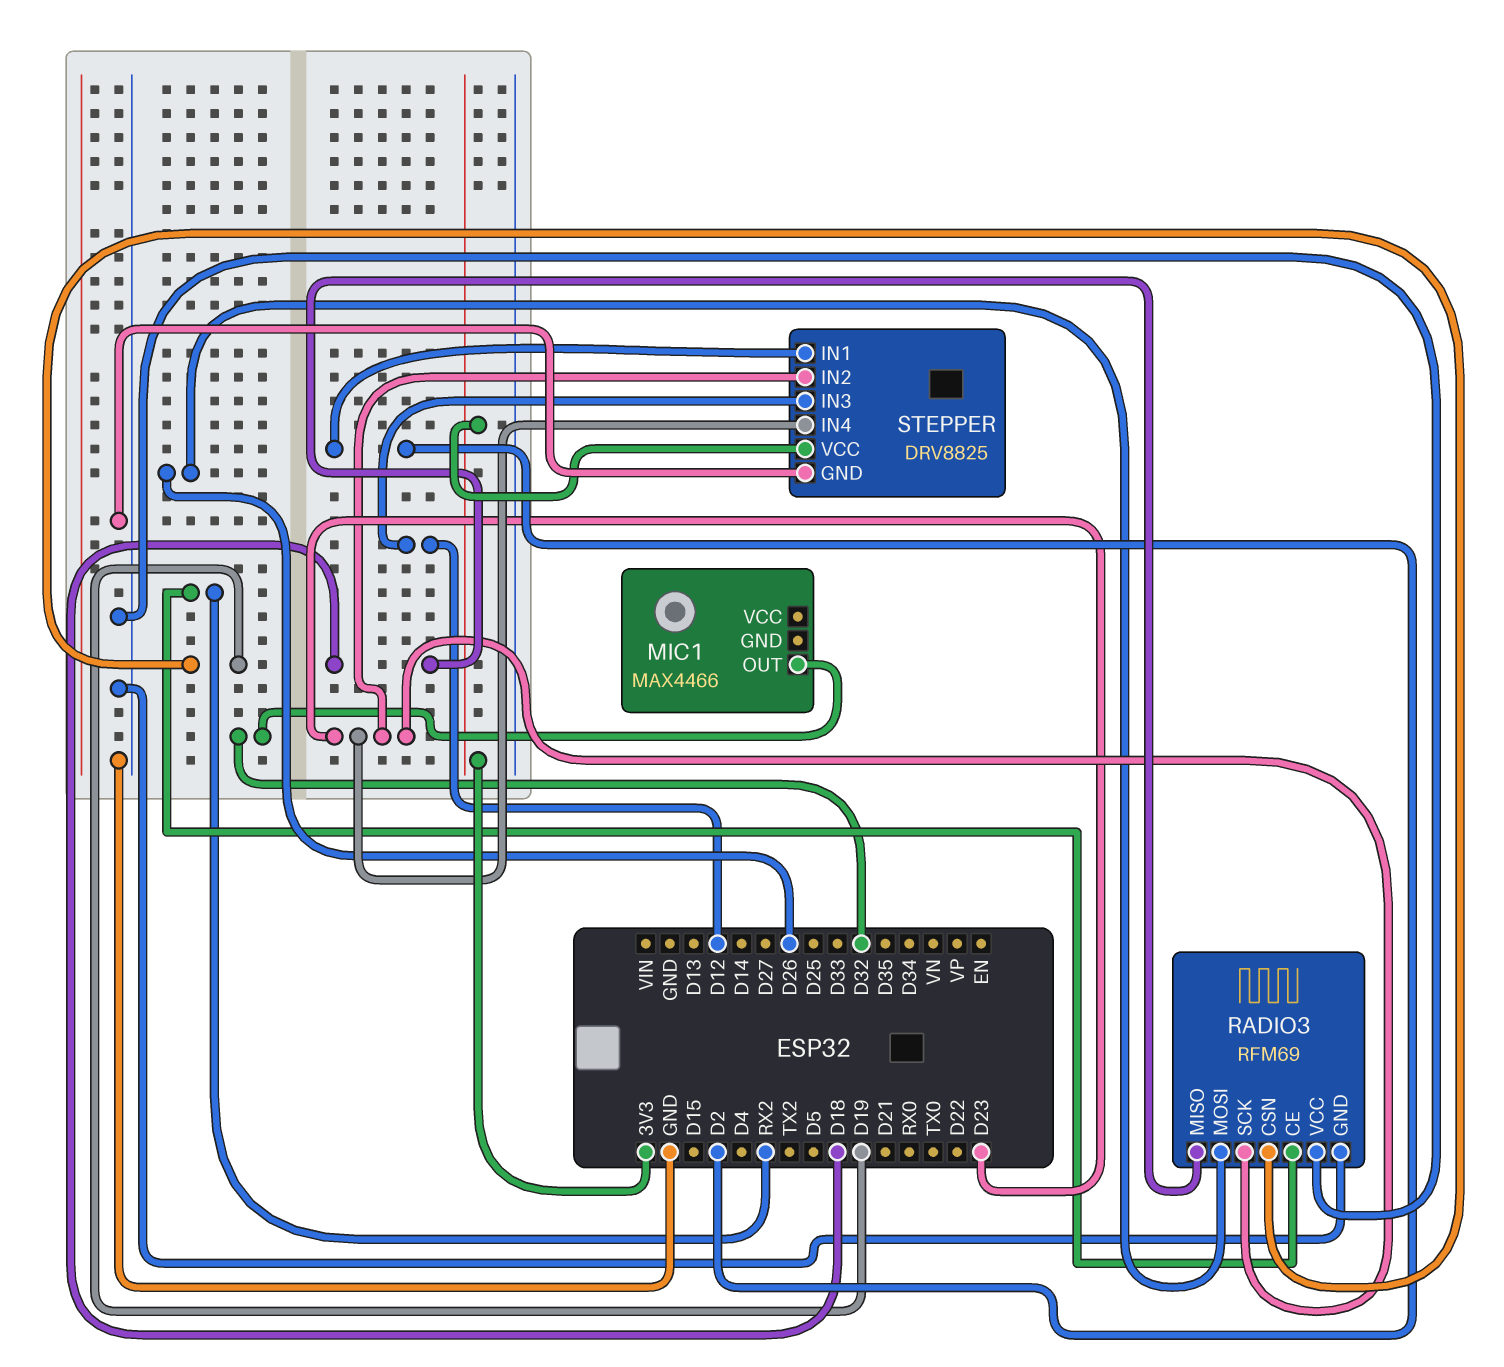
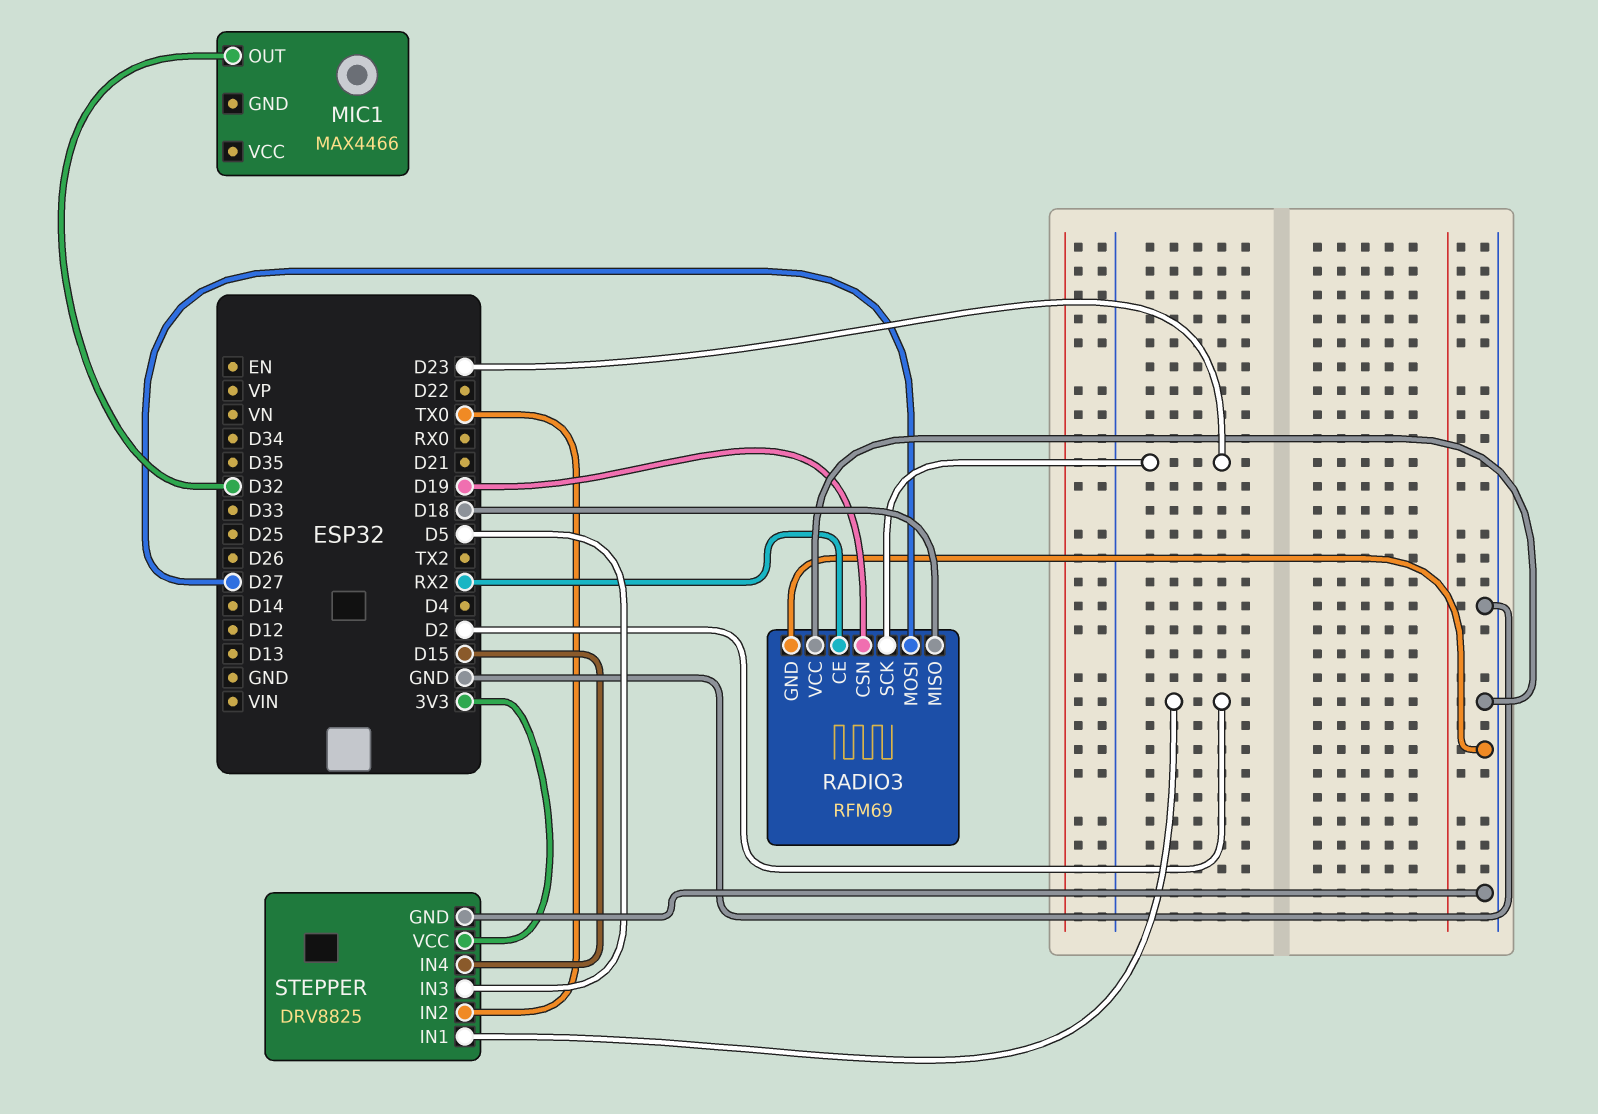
RADIO3 pin MOSI: D26 -> D27
STEPPER pin IN2: D23 -> TX0
STEPPER pin IN3: D12 -> D5
STEPPER pin IN4: D23 -> D15

